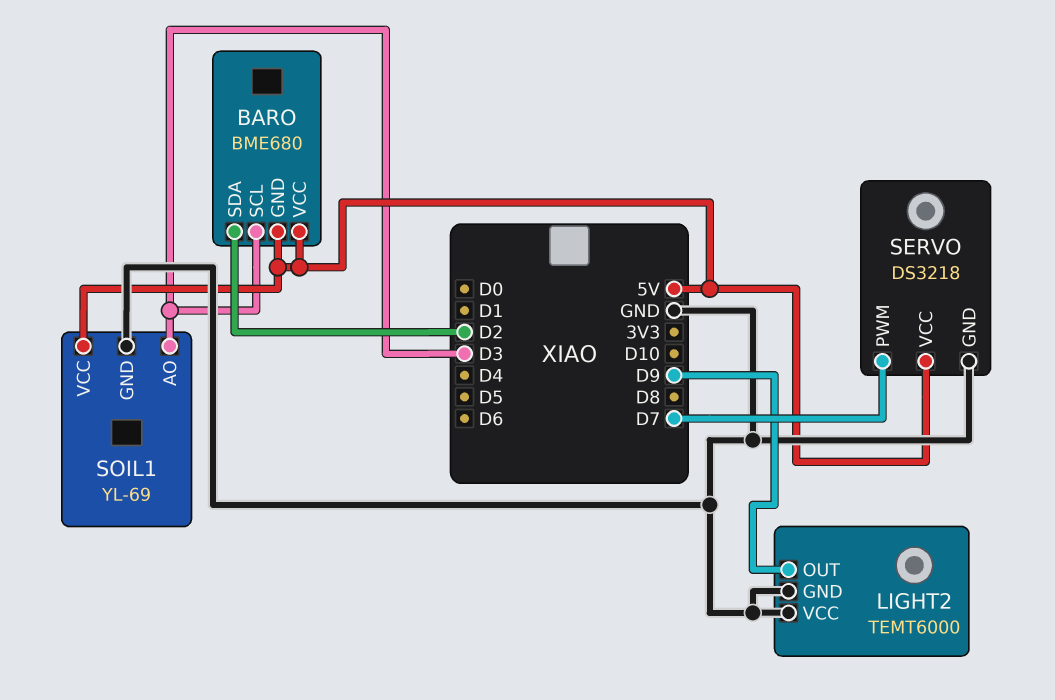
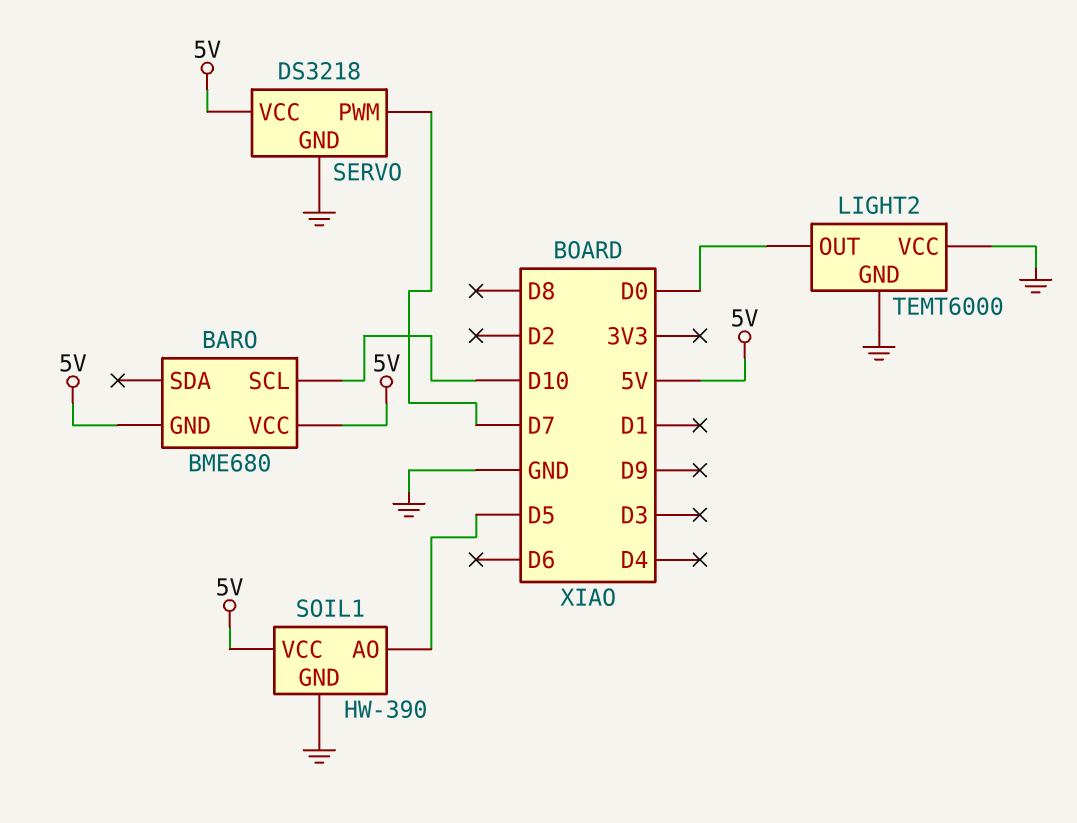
BARO pin SCL: D3 -> D10
BARO pin SDA: D2 -> none
LIGHT2 pin OUT: D9 -> D0
SOIL1: YL-69 -> HW-390
SOIL1 pin AO: D3 -> D5

